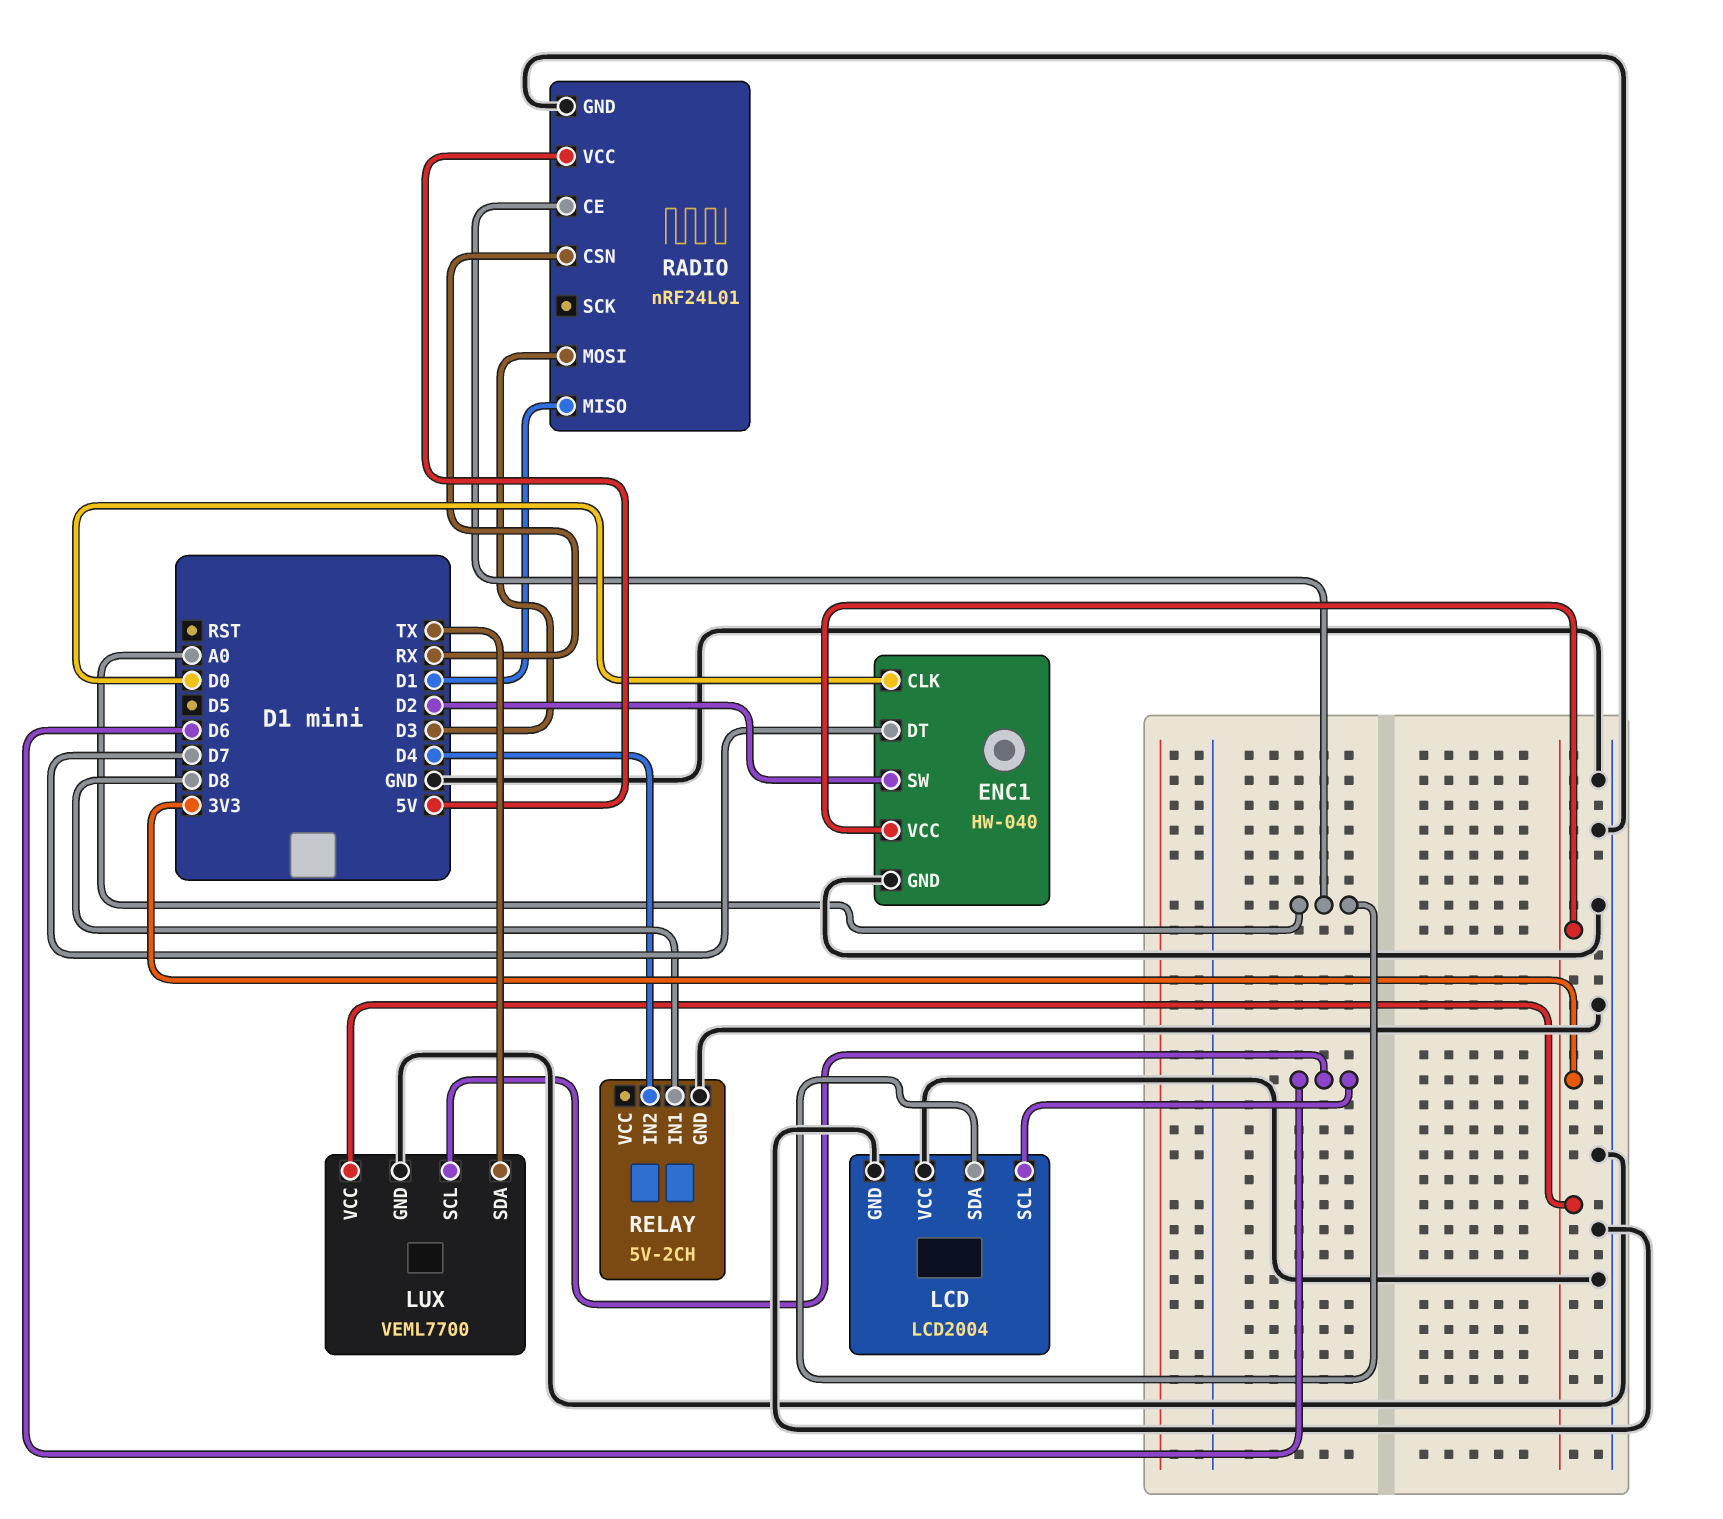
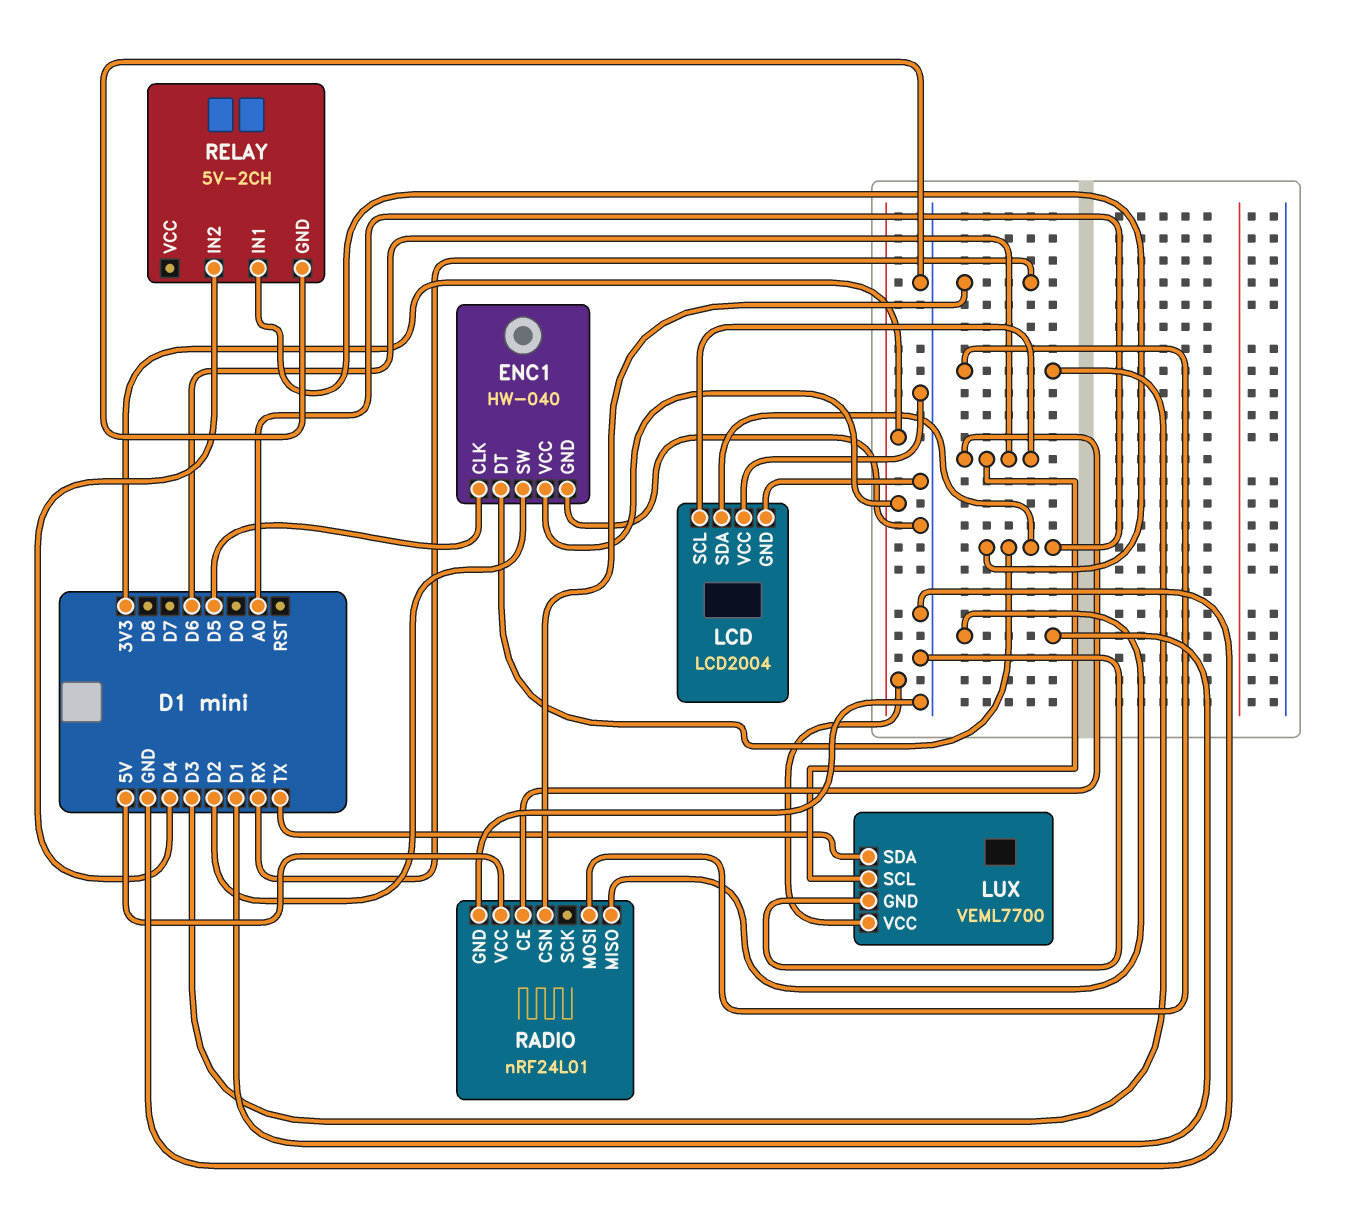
ENC1 pin CLK: D0 -> D5
ENC1 pin DT: D7 -> A0
RADIO pin CE: A0 -> D6
RELAY pin IN1: D8 -> A0

